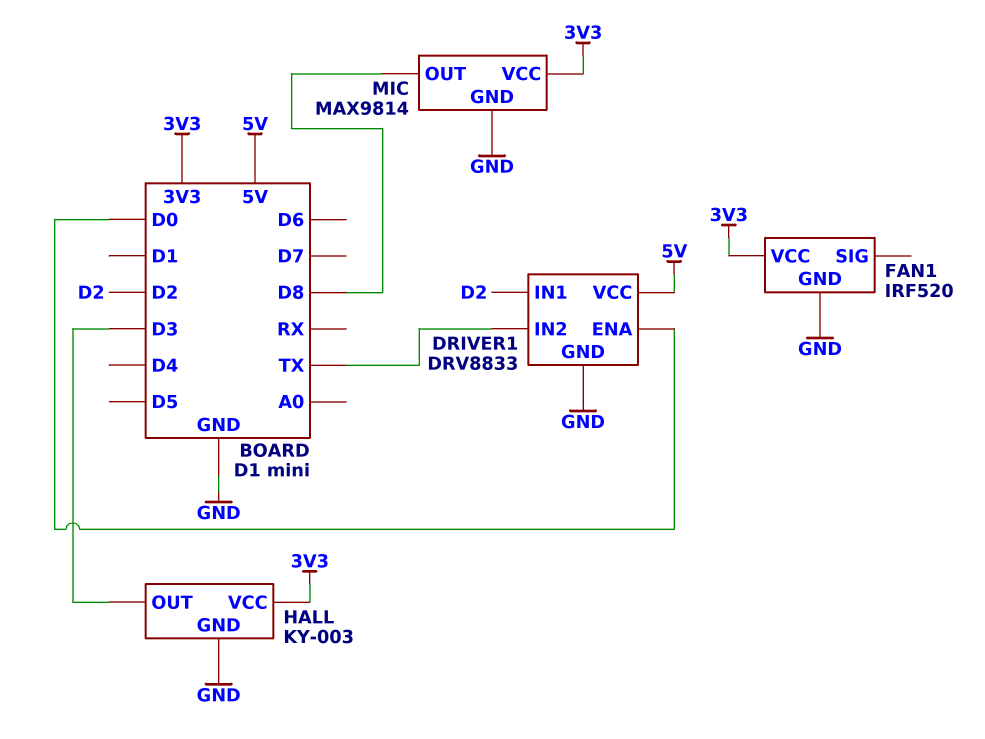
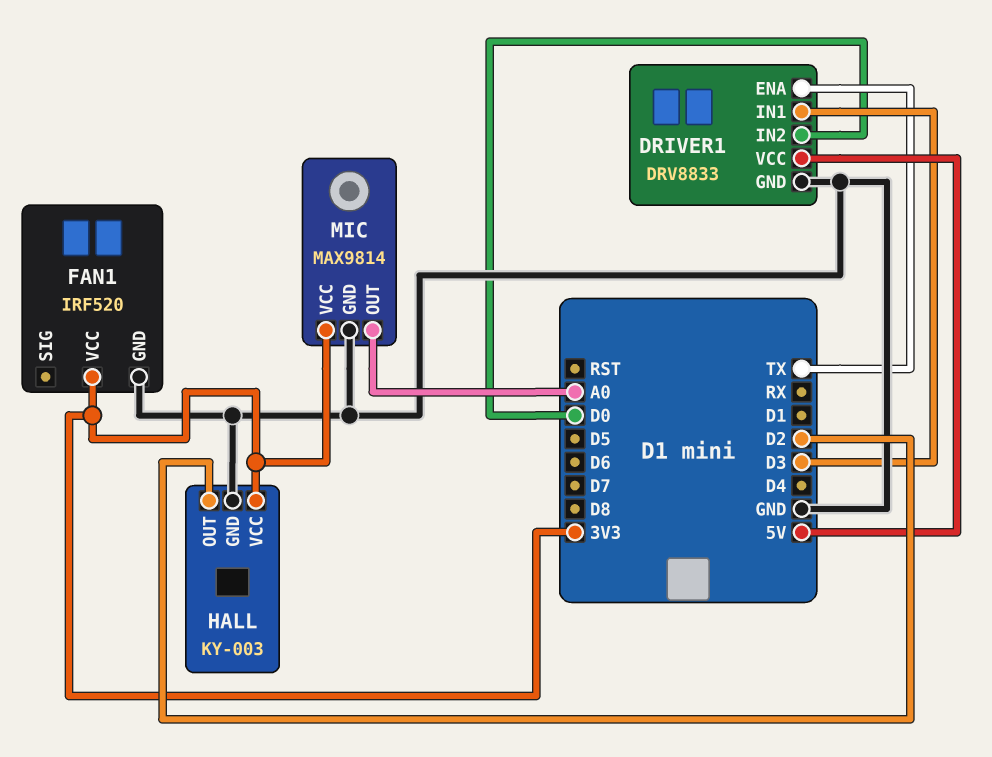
DRIVER1 pin ENA: D0 -> TX
DRIVER1 pin IN1: D2 -> D3
DRIVER1 pin IN2: TX -> D0
HALL pin OUT: D3 -> D2
MIC pin OUT: D8 -> A0

